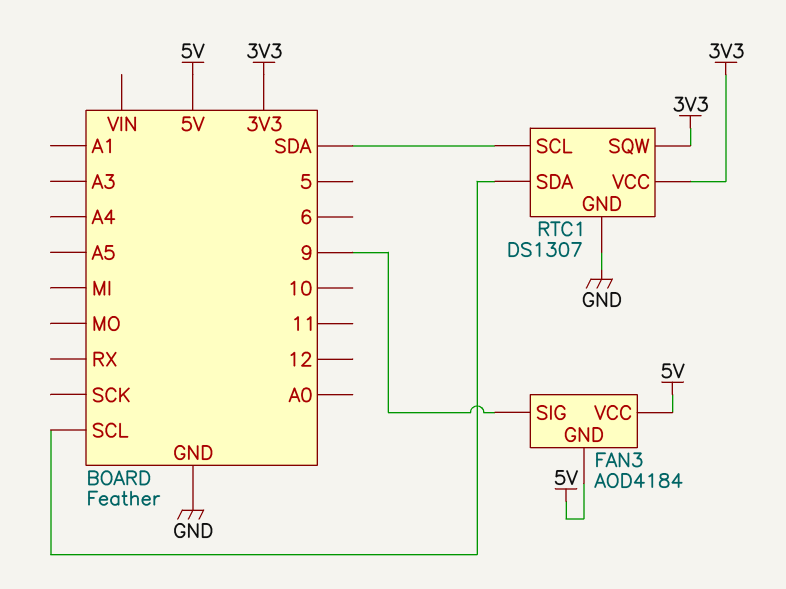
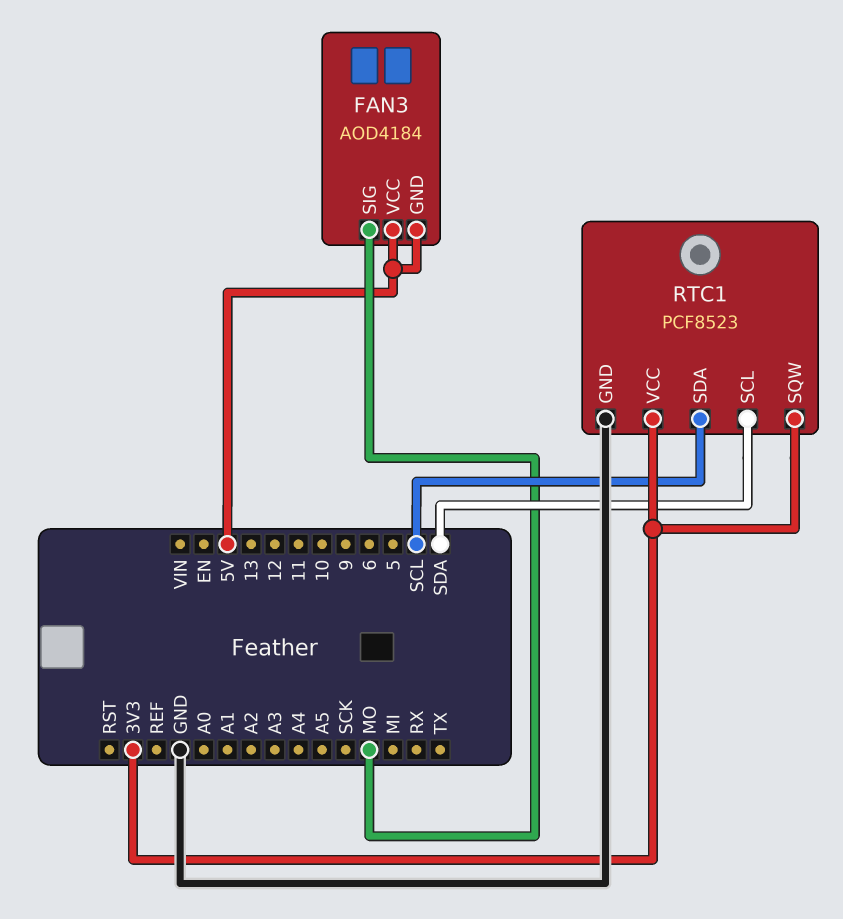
FAN3 pin SIG: 9 -> MO
RTC1: DS1307 -> PCF8523

